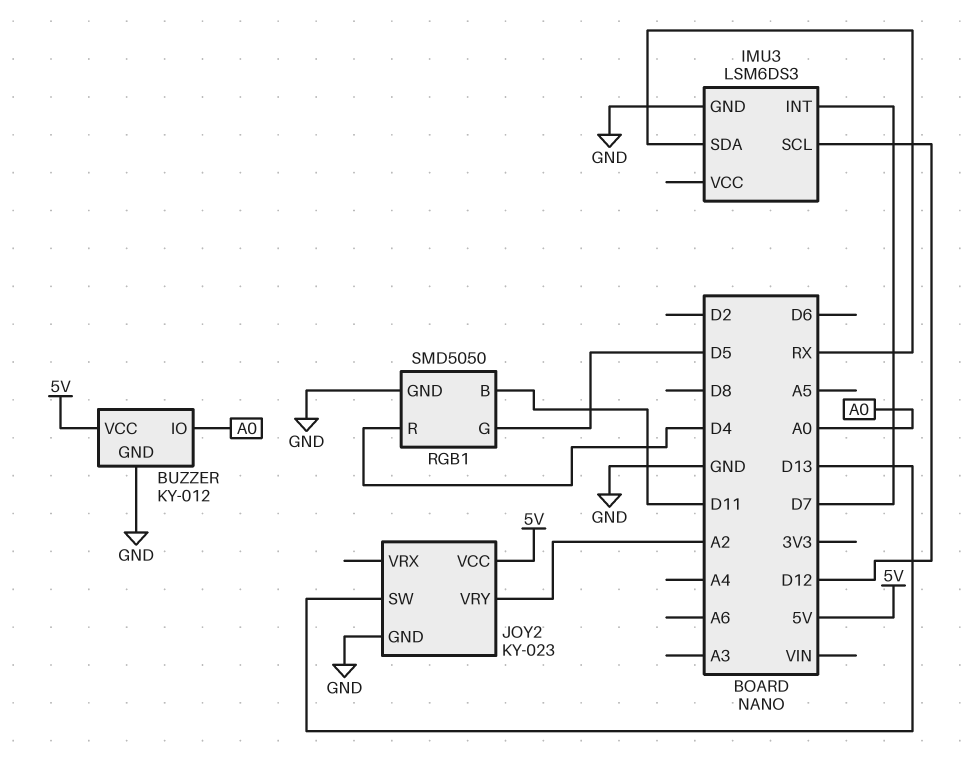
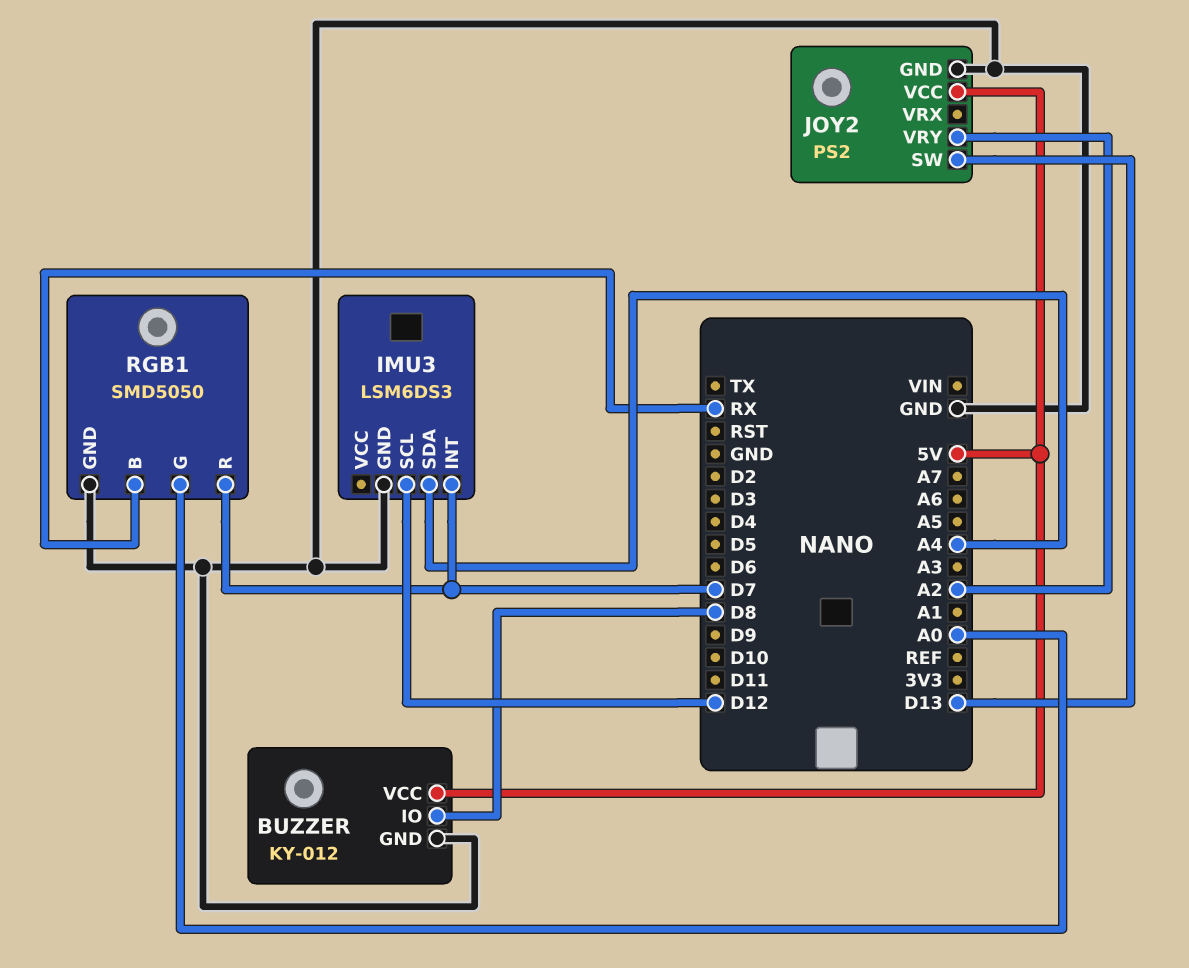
BUZZER pin IO: A0 -> D8
IMU3 pin SDA: RX -> A4
JOY2: KY-023 -> PS2
RGB1 pin B: D11 -> RX
RGB1 pin G: D5 -> A0
RGB1 pin R: D4 -> D7

